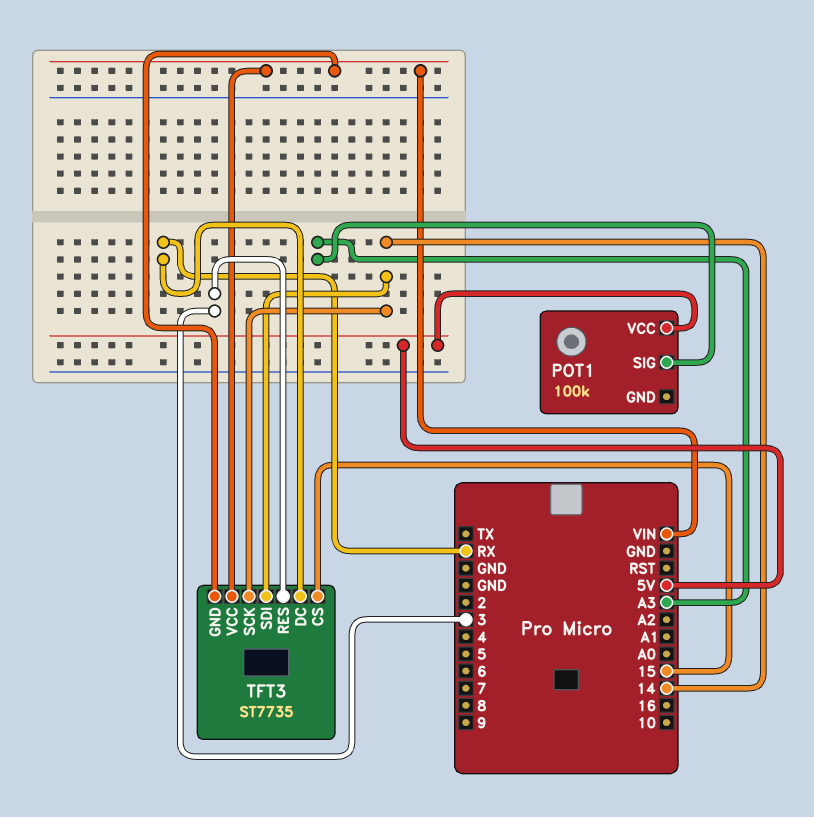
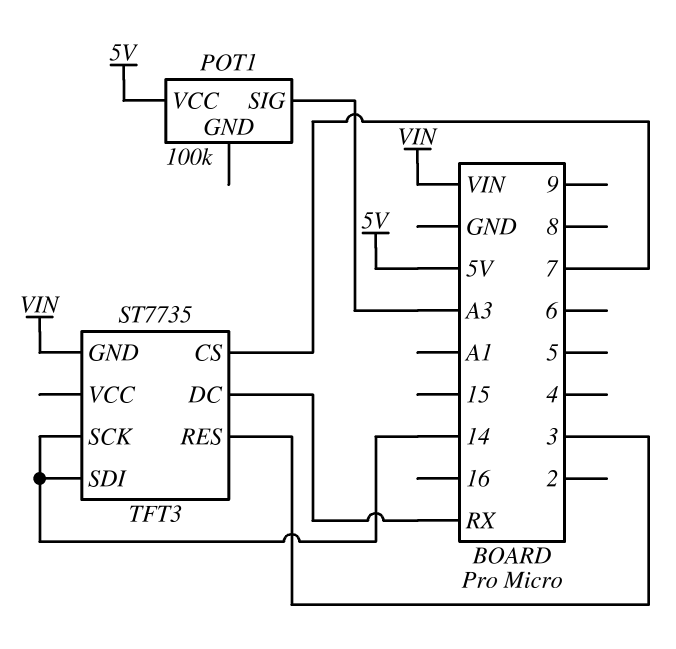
TFT3 pin CS: 15 -> 7
TFT3 pin VCC: VIN -> none

